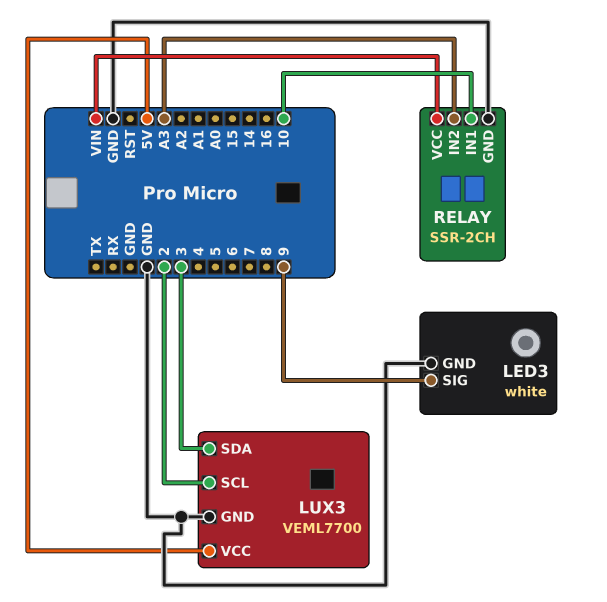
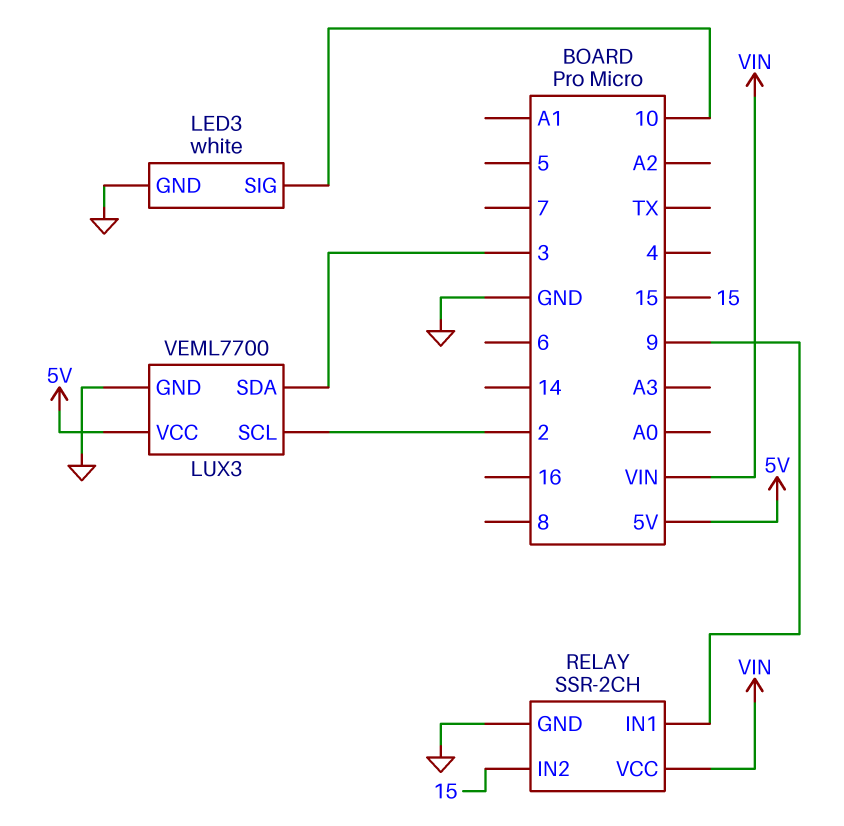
LED3 pin SIG: 9 -> 10
RELAY pin IN1: 10 -> 9
RELAY pin IN2: A3 -> 15

